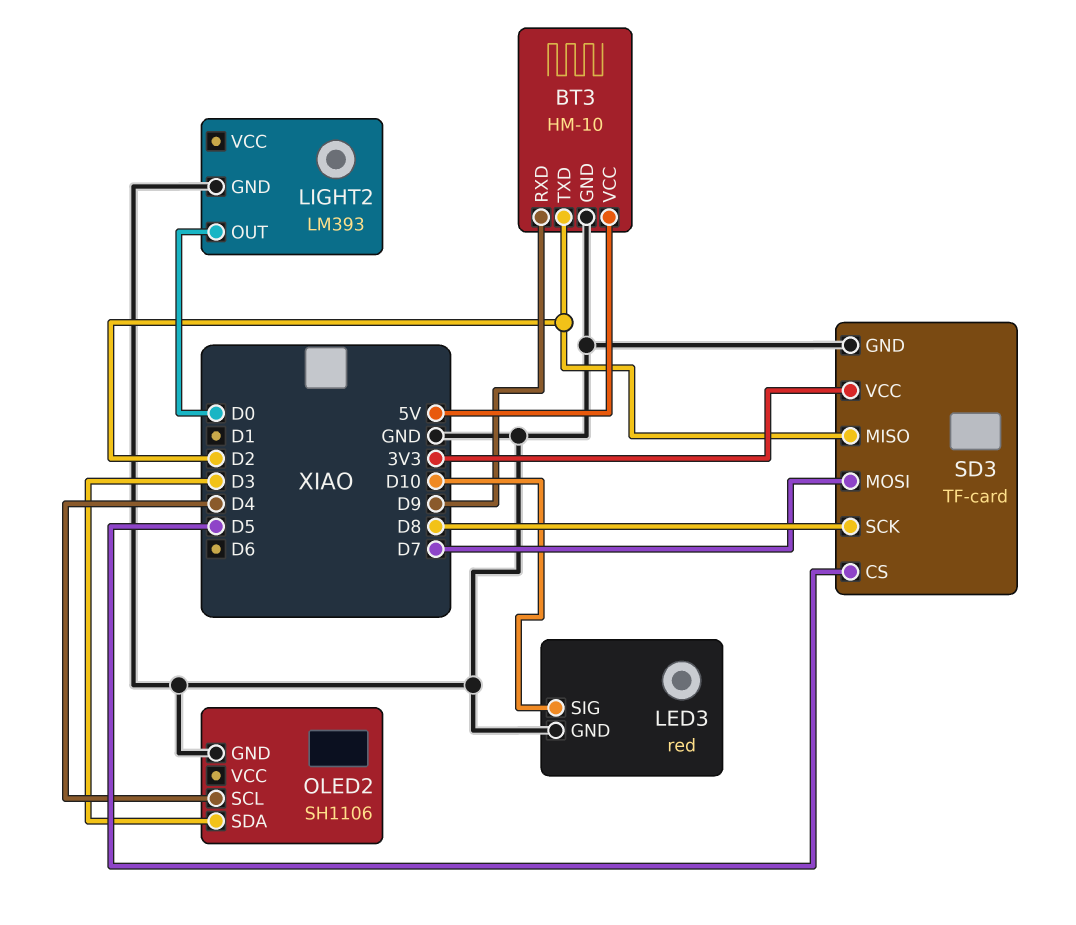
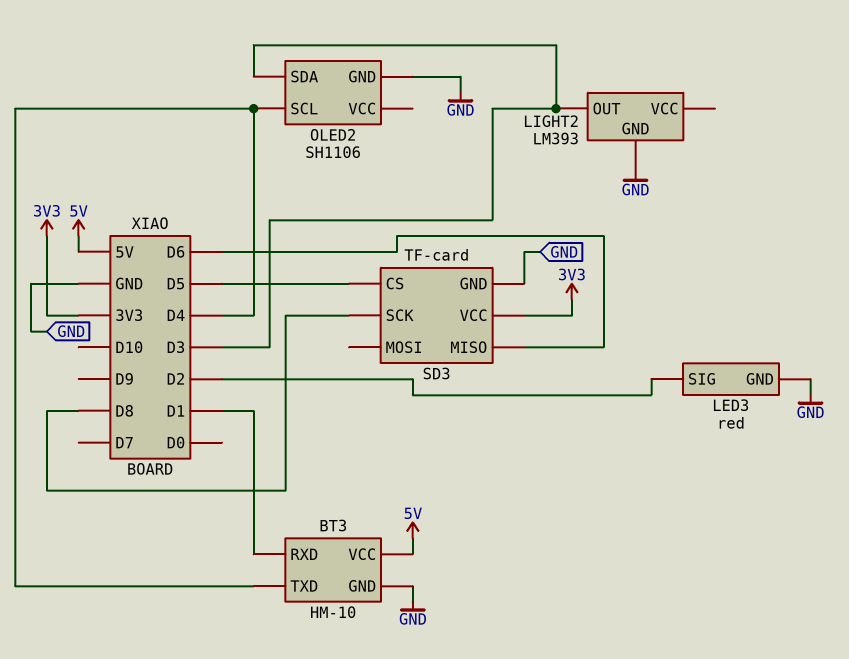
BT3 pin RXD: D9 -> D1
BT3 pin TXD: D2 -> D4
LED3 pin SIG: D10 -> D2
LIGHT2 pin OUT: D0 -> D3
SD3 pin MISO: D2 -> D6
SD3 pin MOSI: D7 -> none

